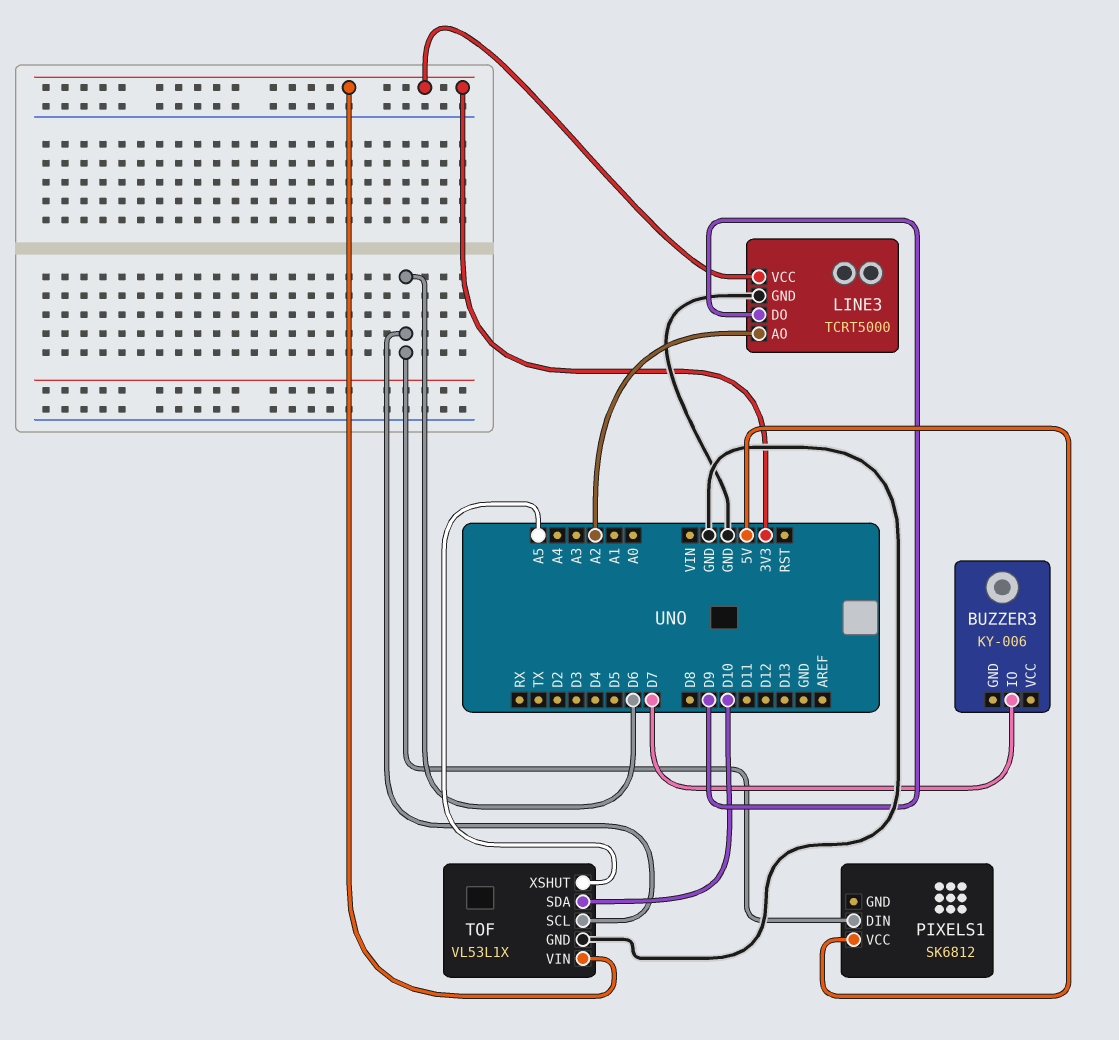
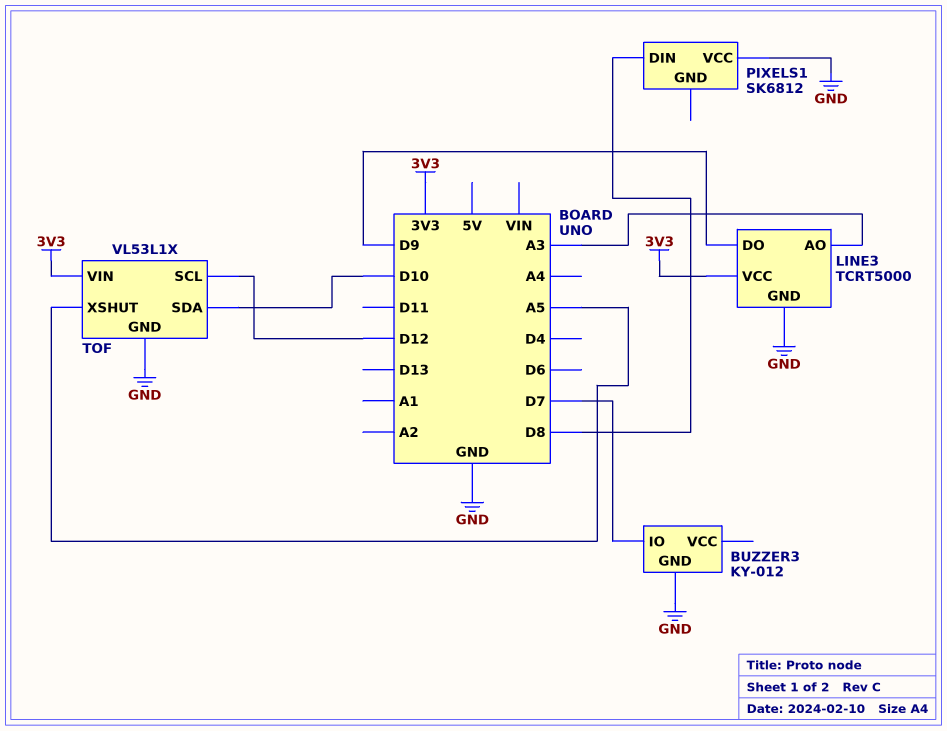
BUZZER3: KY-006 -> KY-012
BUZZER3 pin GND: none -> GND
LINE3 pin AO: A2 -> A3
PIXELS1 pin DIN: D6 -> D8
PIXELS1 pin VCC: 5V -> GND
TOF pin SCL: D6 -> D12

